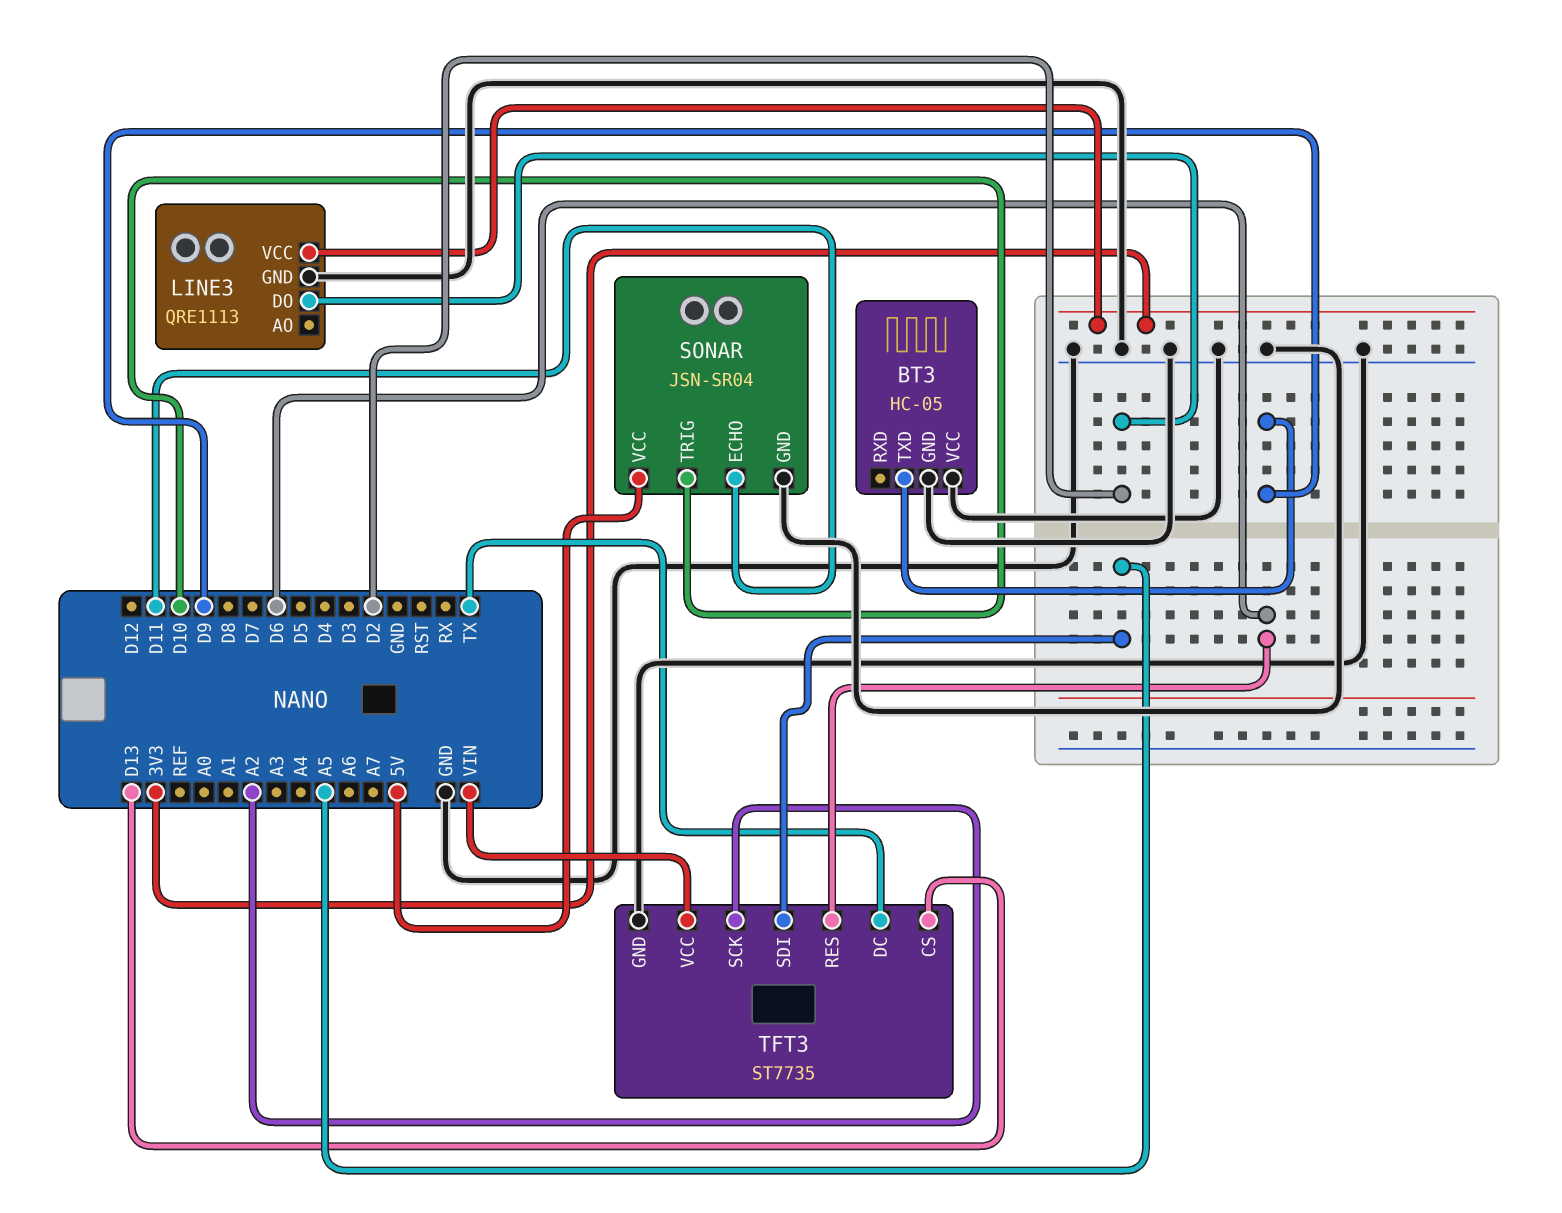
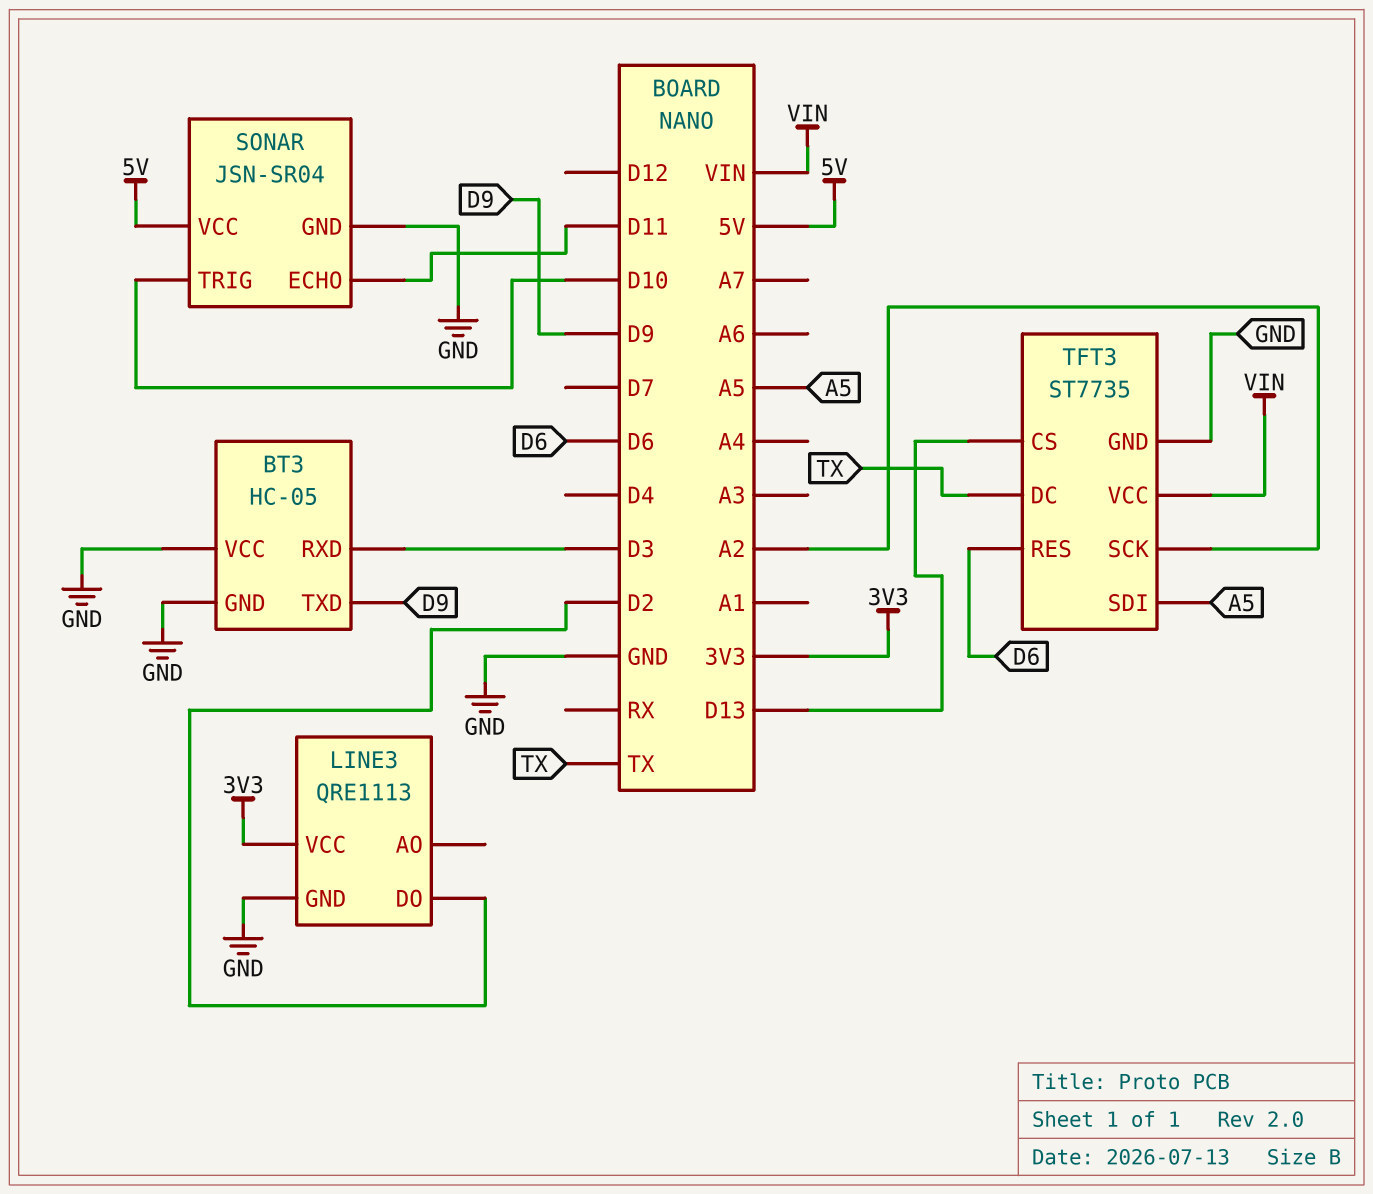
BT3 pin RXD: none -> D3

